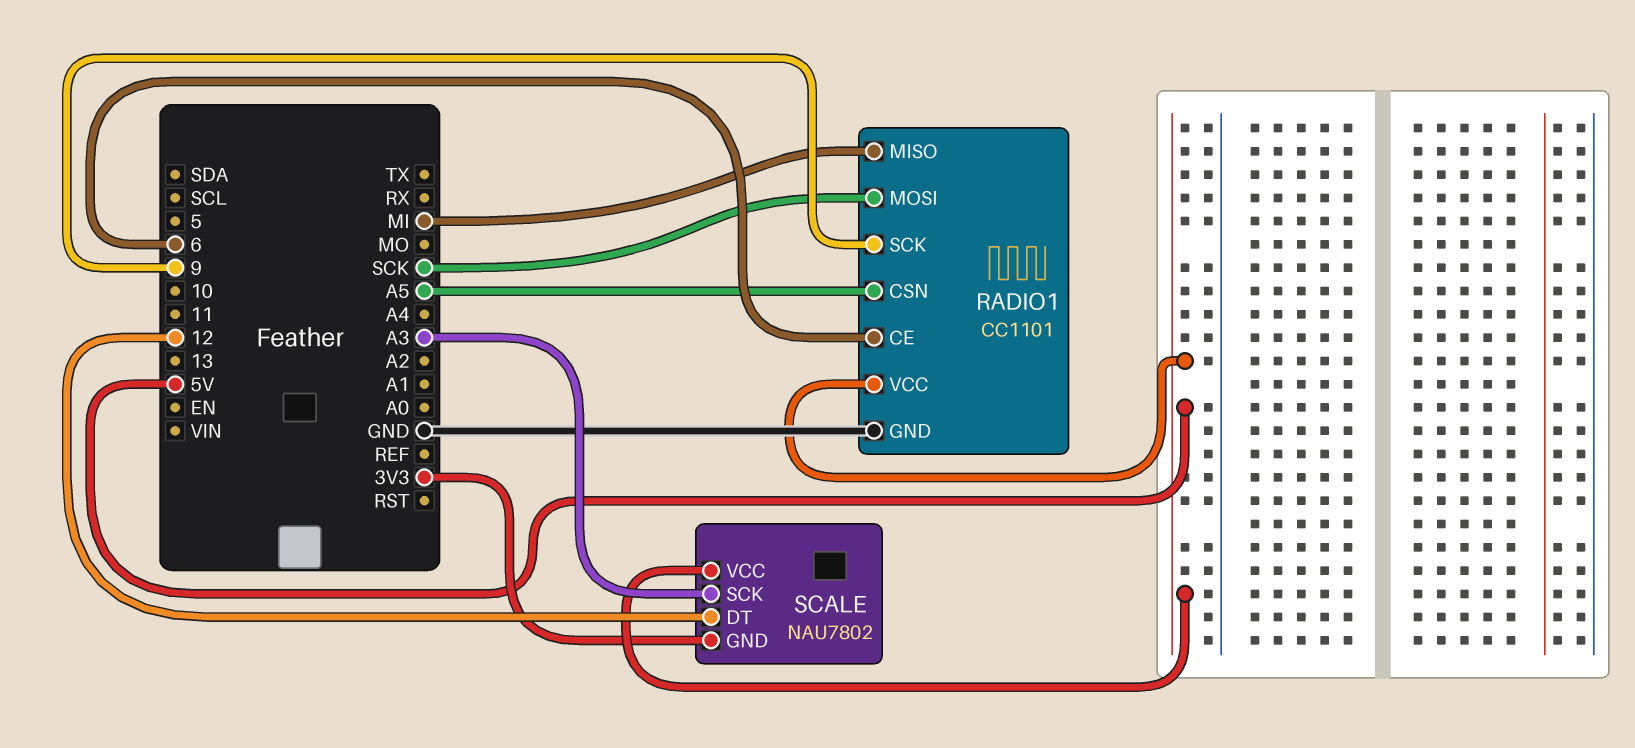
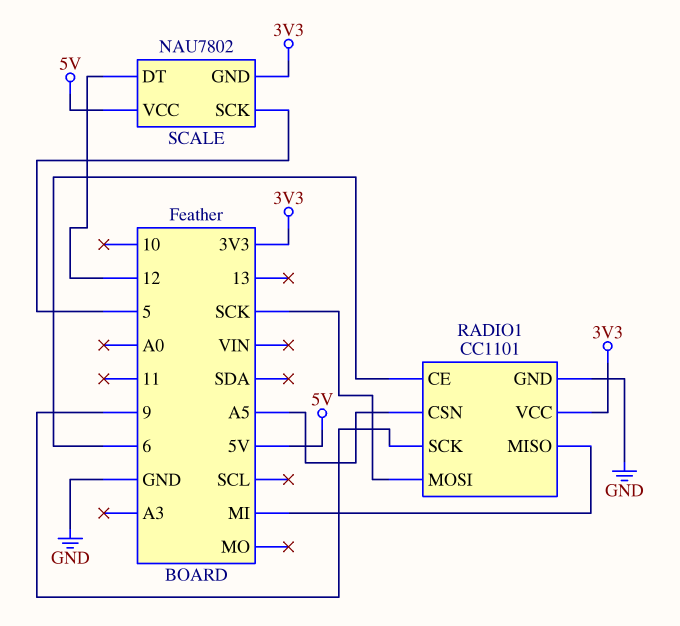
RADIO1 pin VCC: 5V -> 3V3
SCALE pin SCK: A3 -> 5

